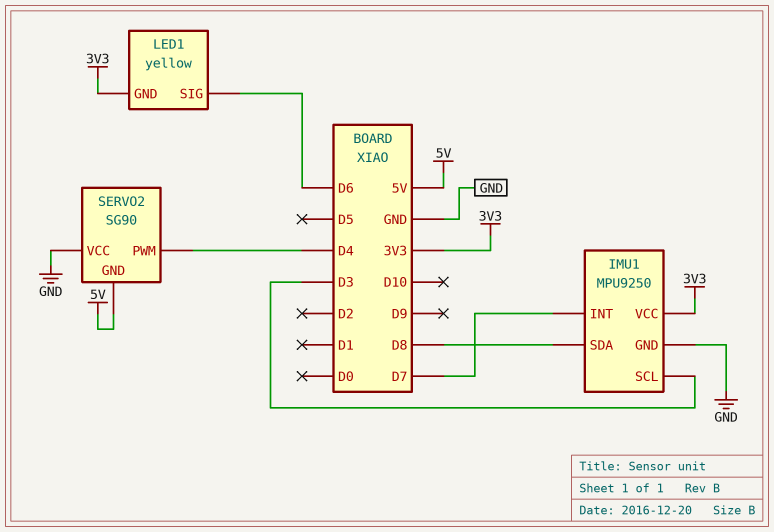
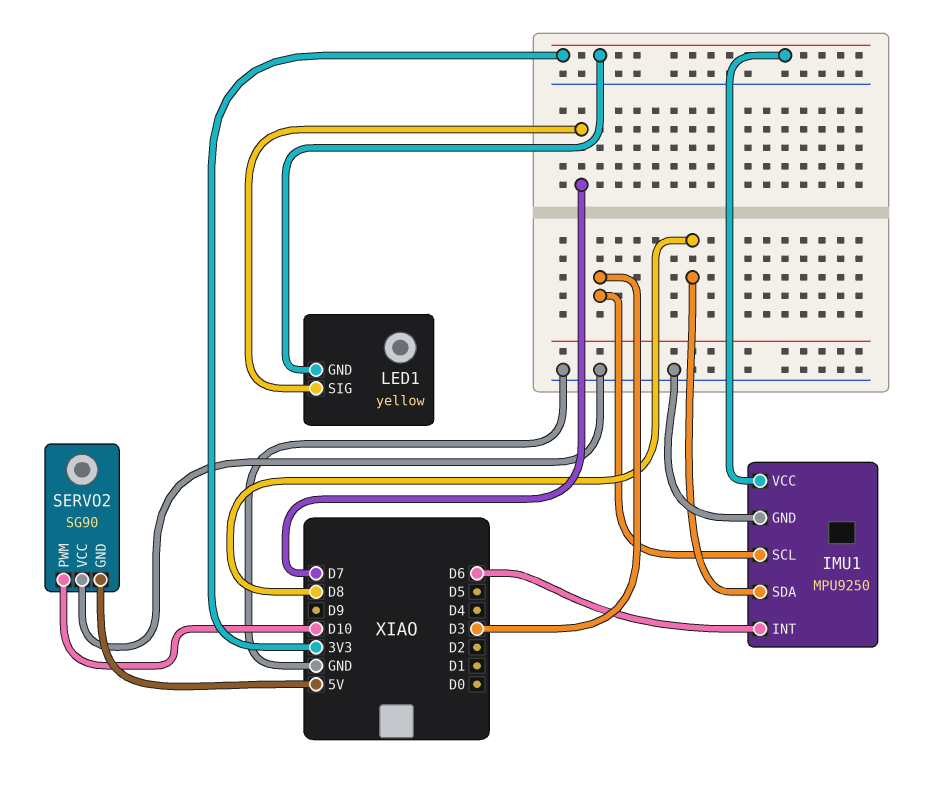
IMU1 pin INT: D7 -> D6
LED1 pin SIG: D6 -> D7
SERVO2 pin PWM: D4 -> D10

